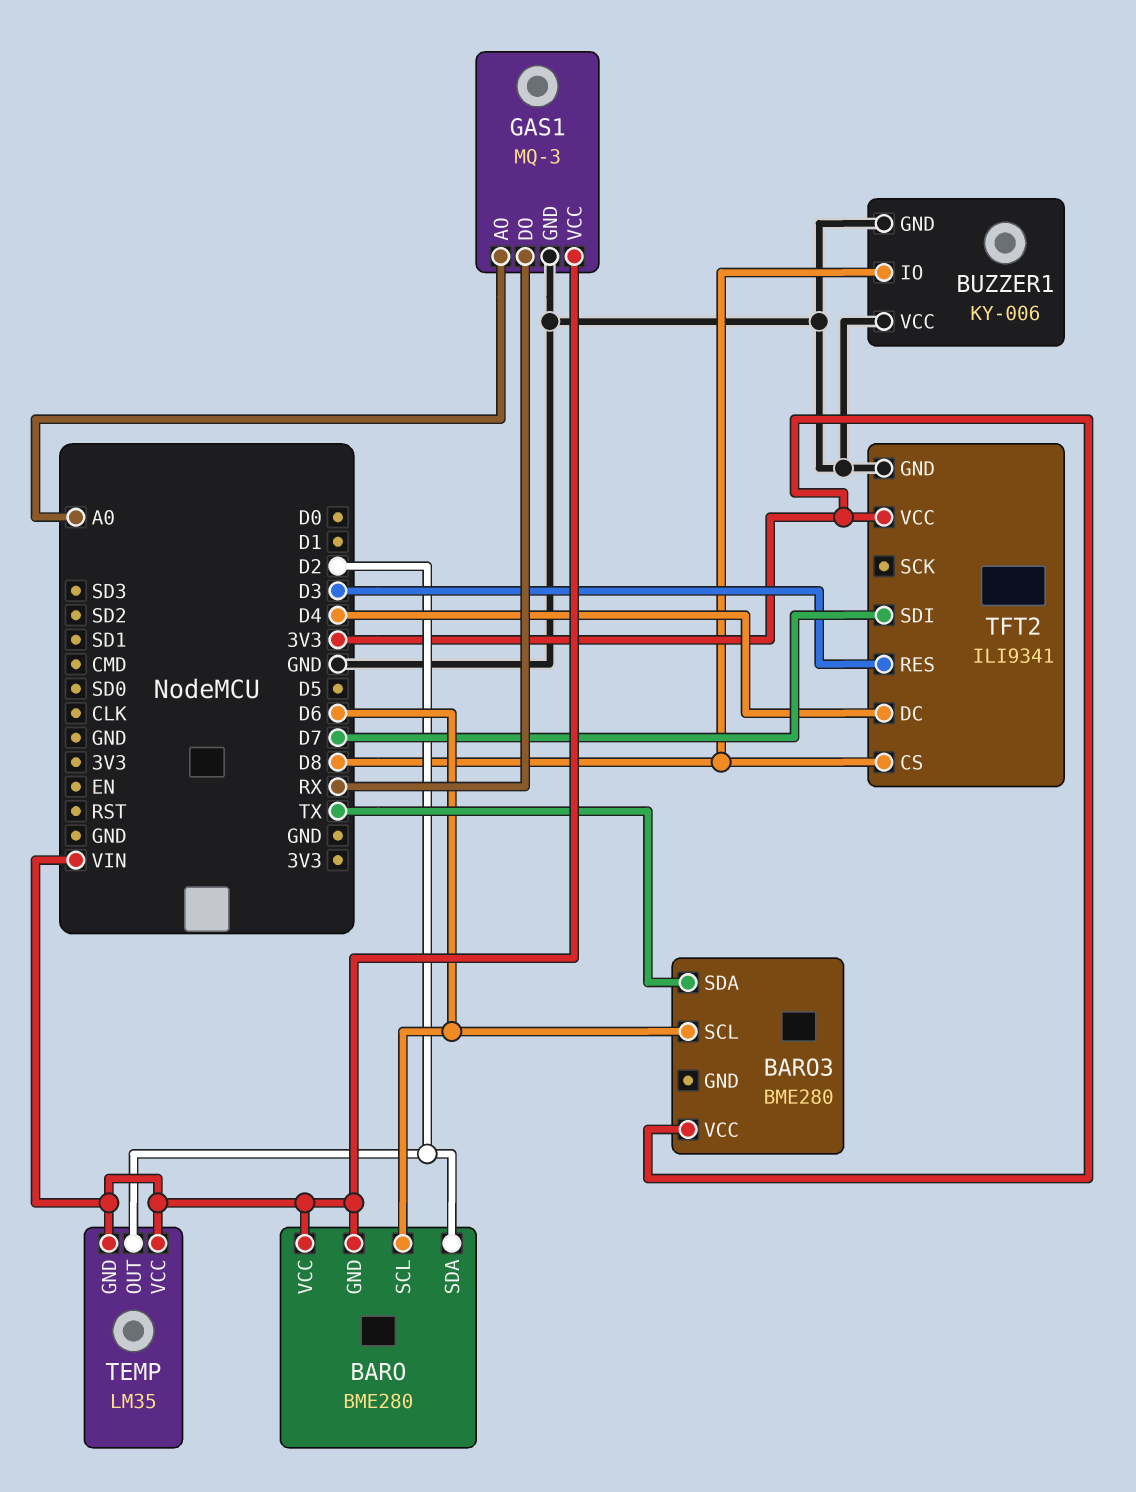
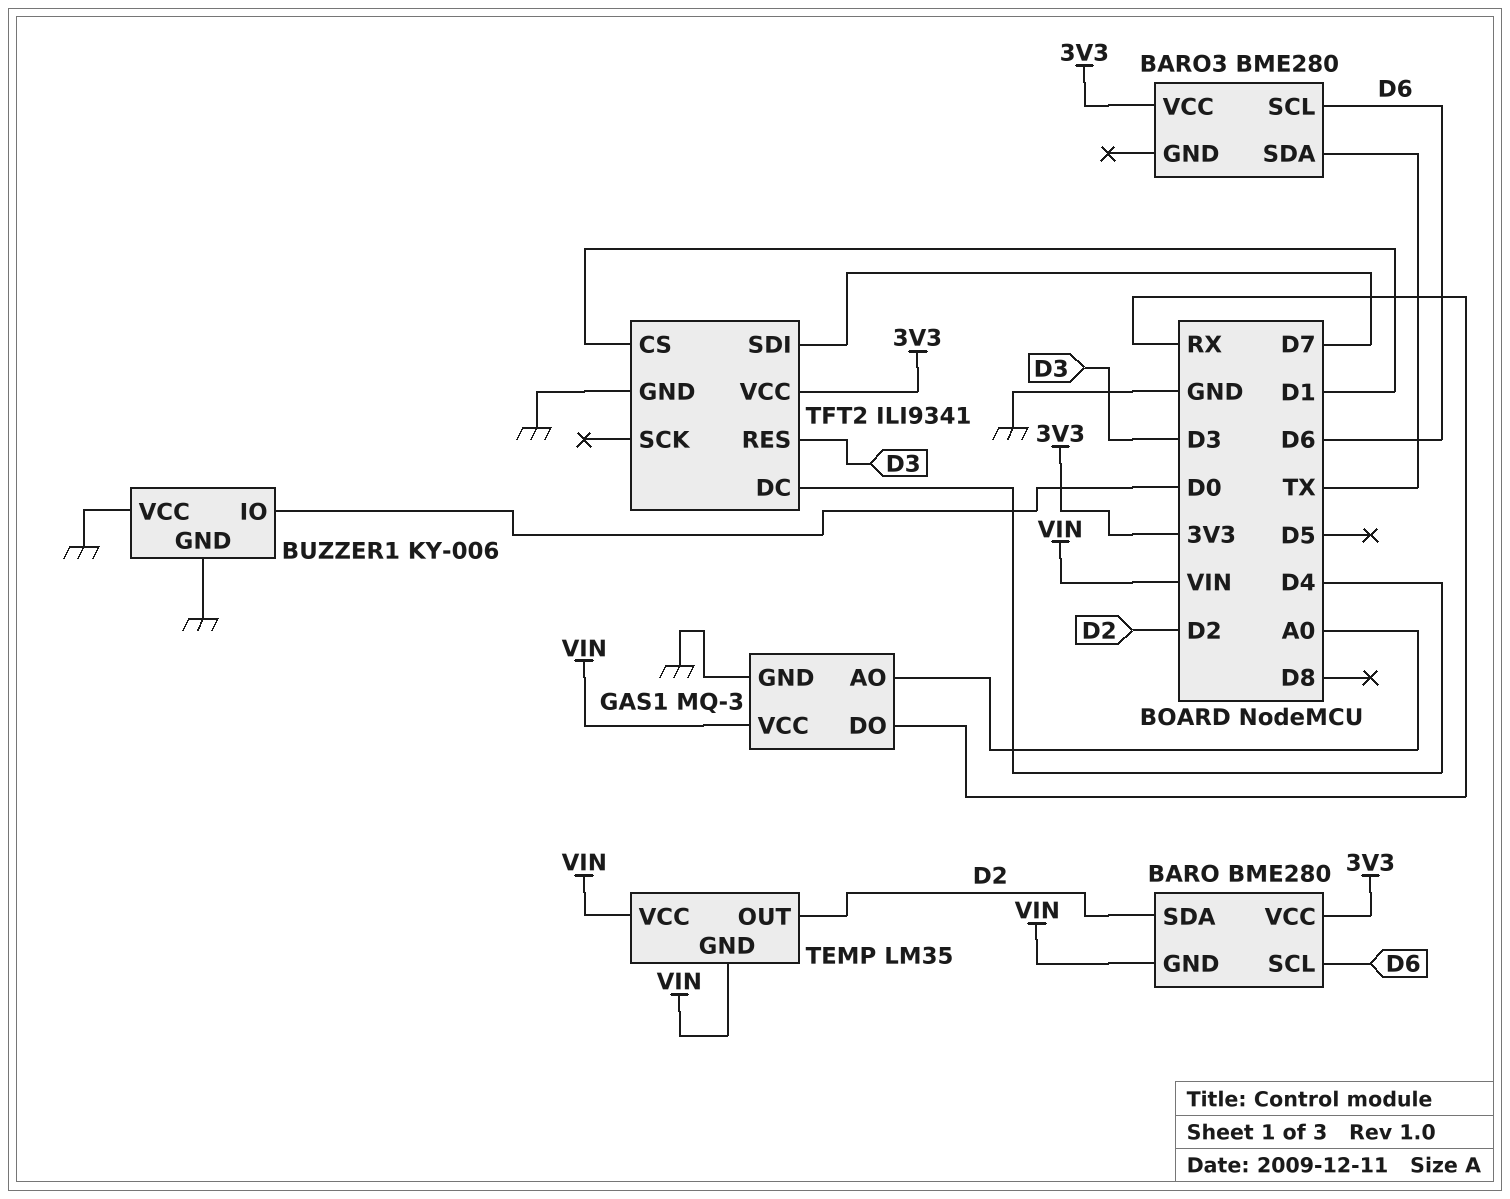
BARO pin VCC: VIN -> 3V3
BUZZER1 pin IO: D8 -> D0
TFT2 pin CS: D8 -> D1

